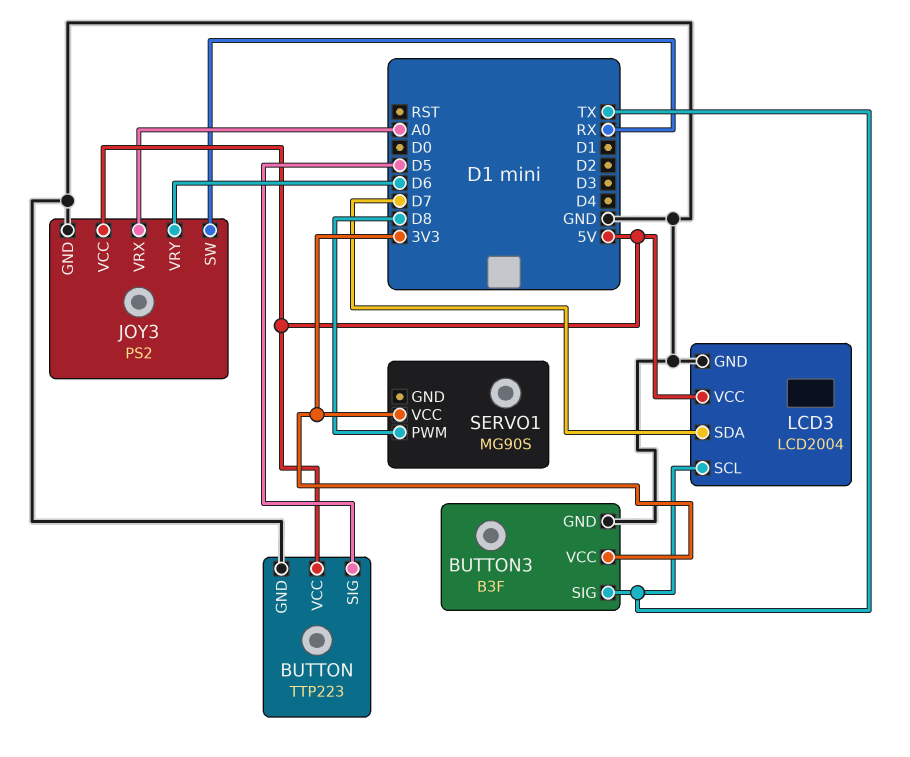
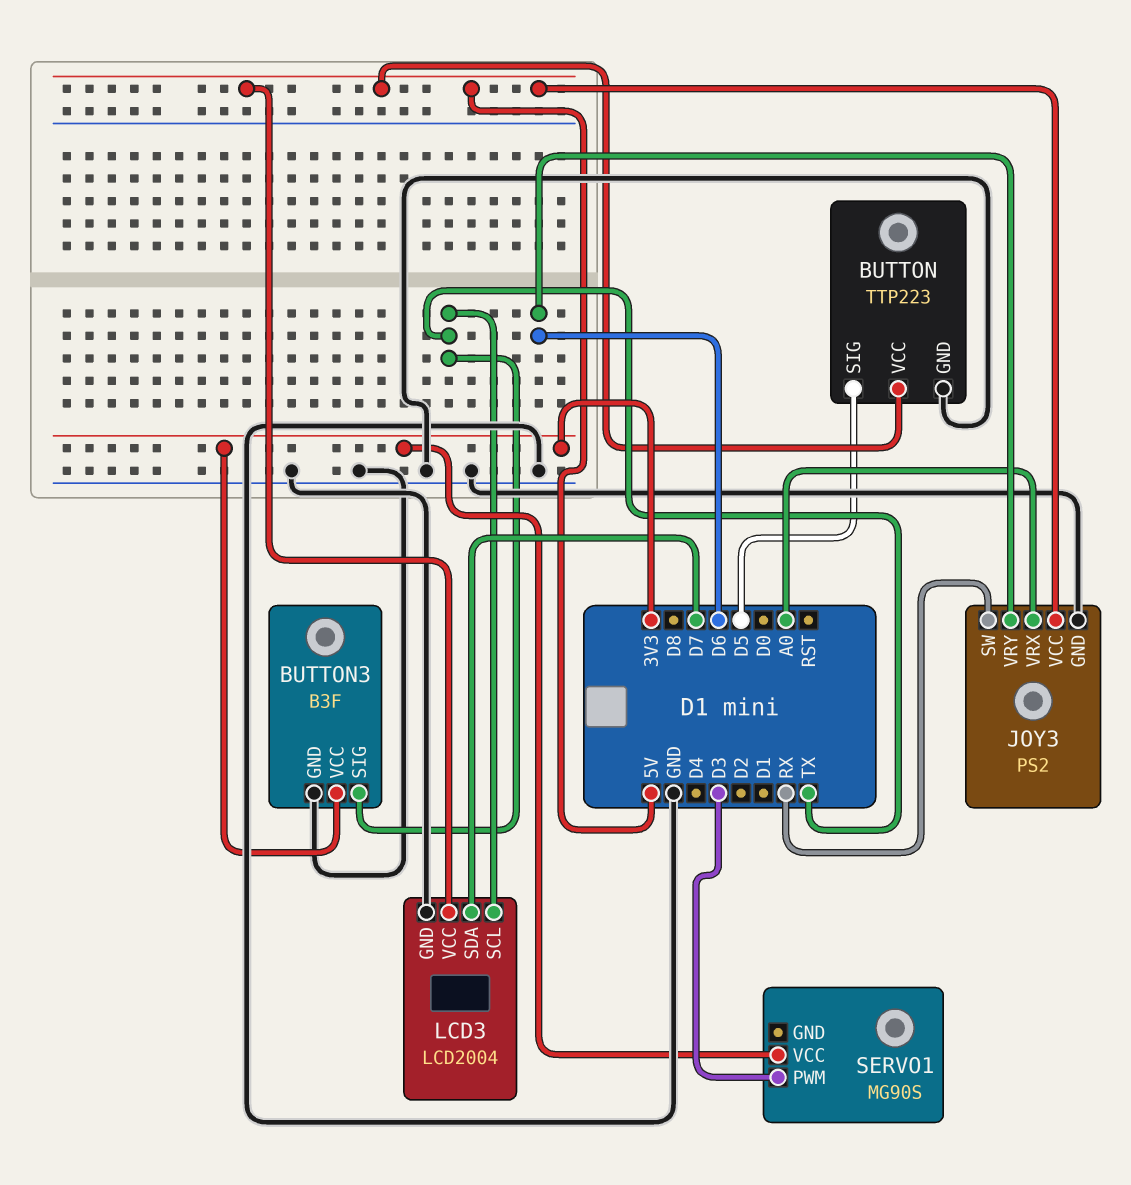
SERVO1 pin PWM: D8 -> D3

